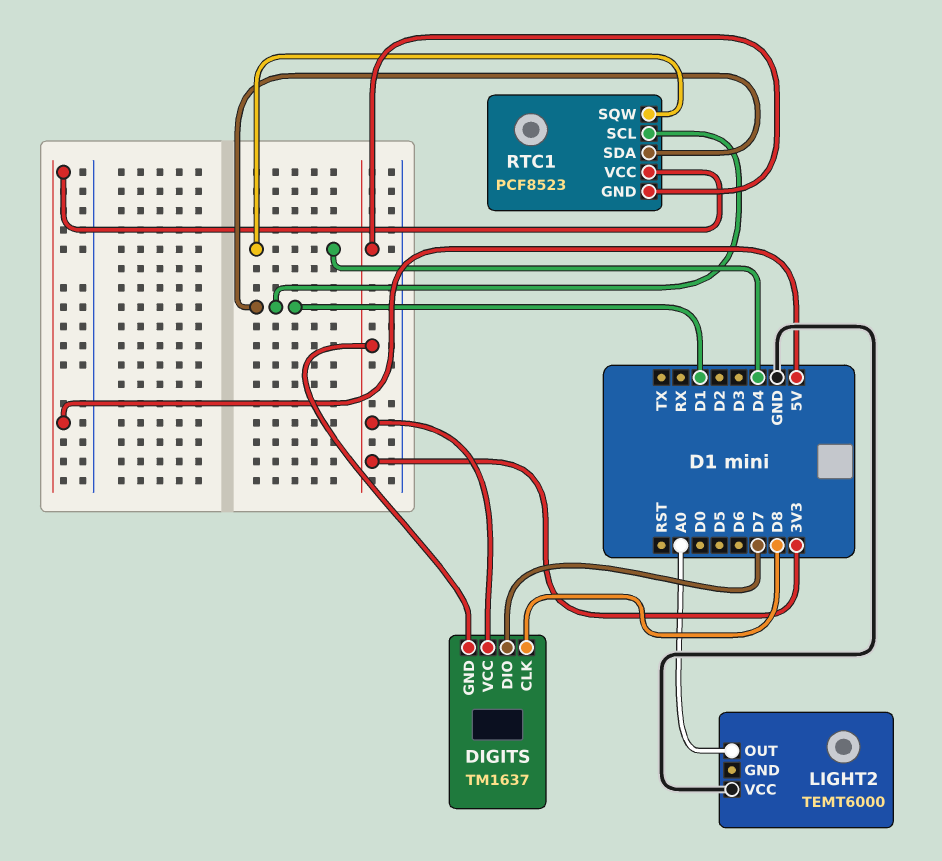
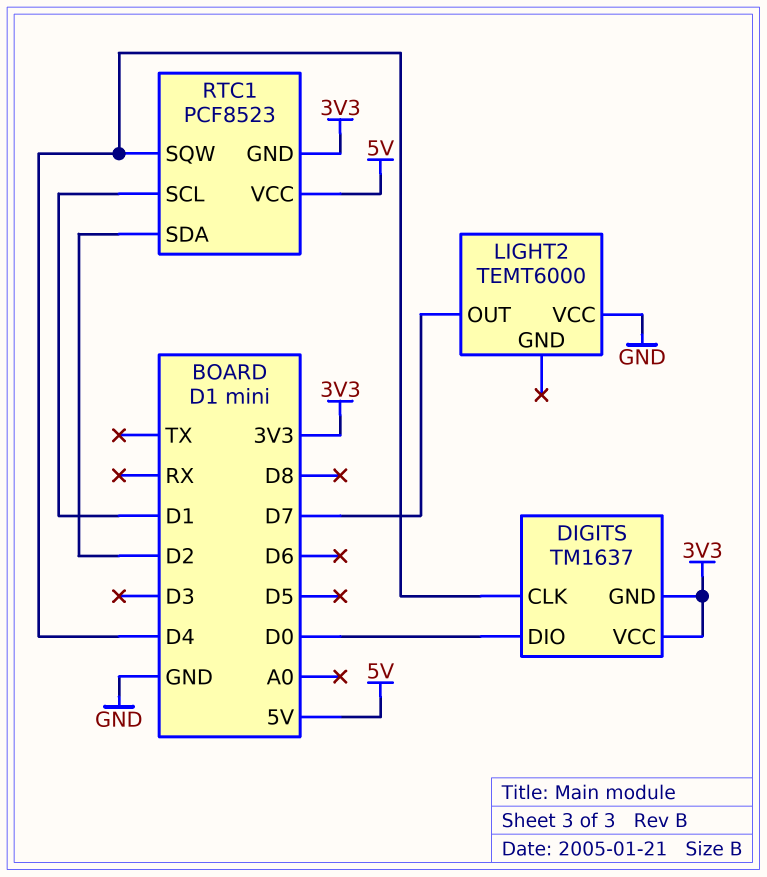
DIGITS pin CLK: D8 -> D4
DIGITS pin DIO: D7 -> D0
LIGHT2 pin OUT: A0 -> D7
RTC1 pin SDA: D1 -> D2

